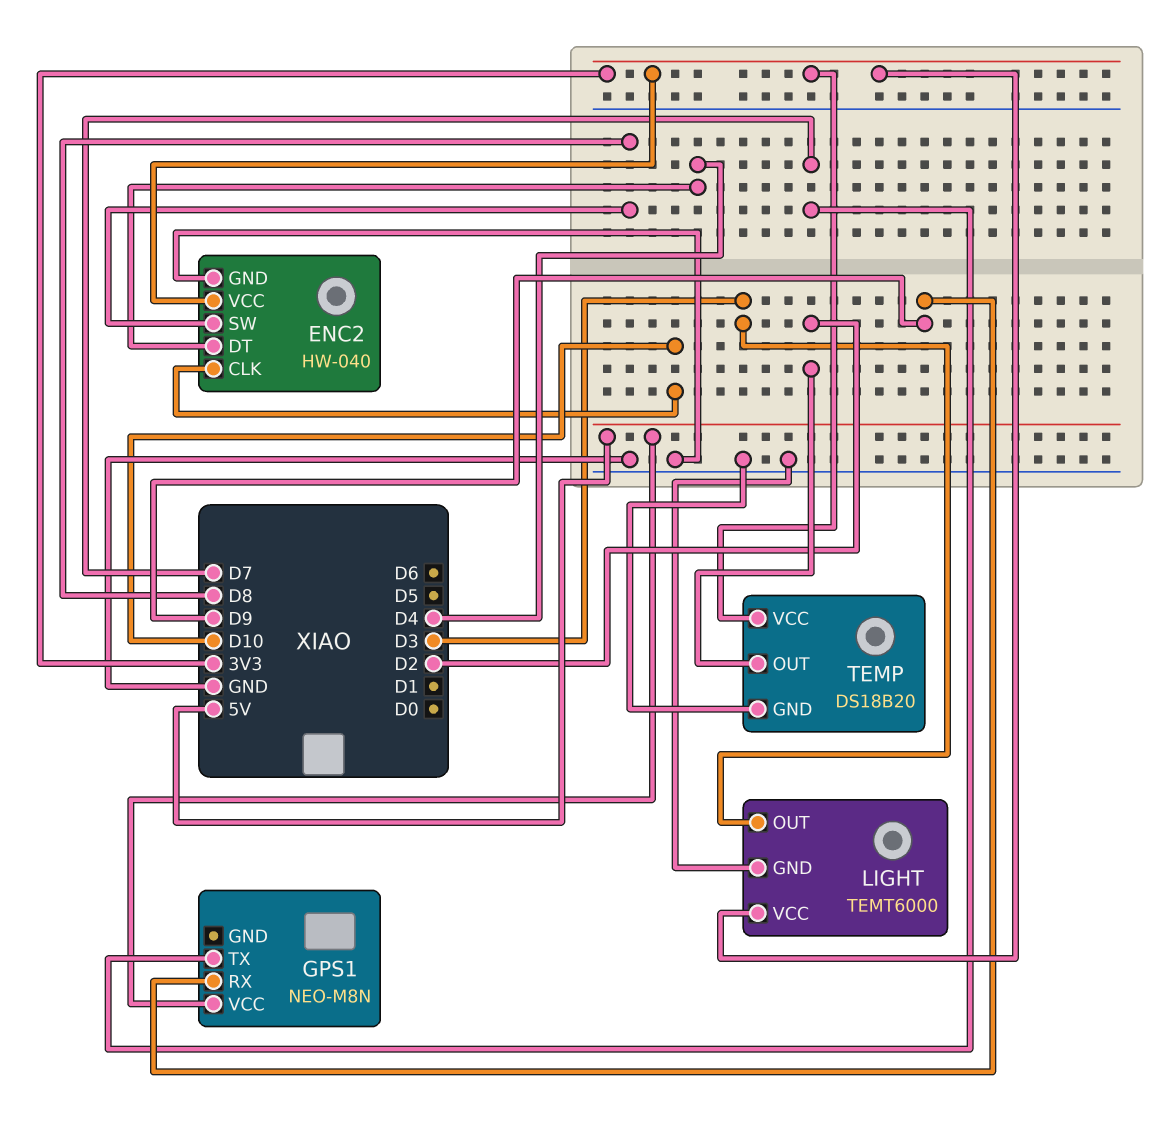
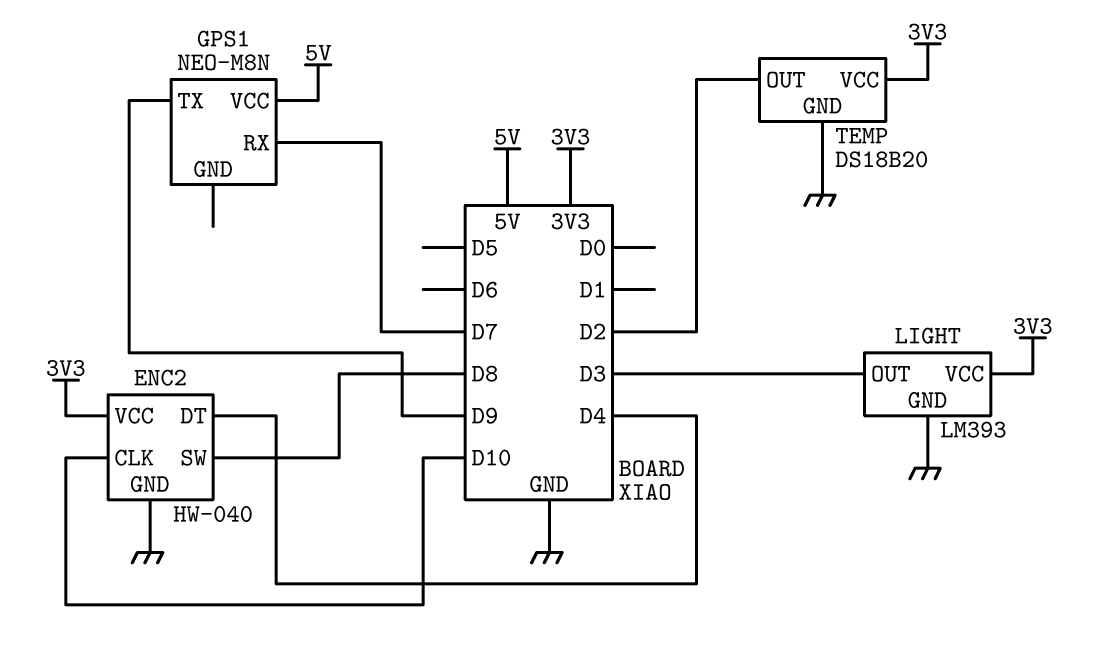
GPS1 pin RX: D9 -> D7
GPS1 pin TX: D7 -> D9
LIGHT: TEMT6000 -> LM393

